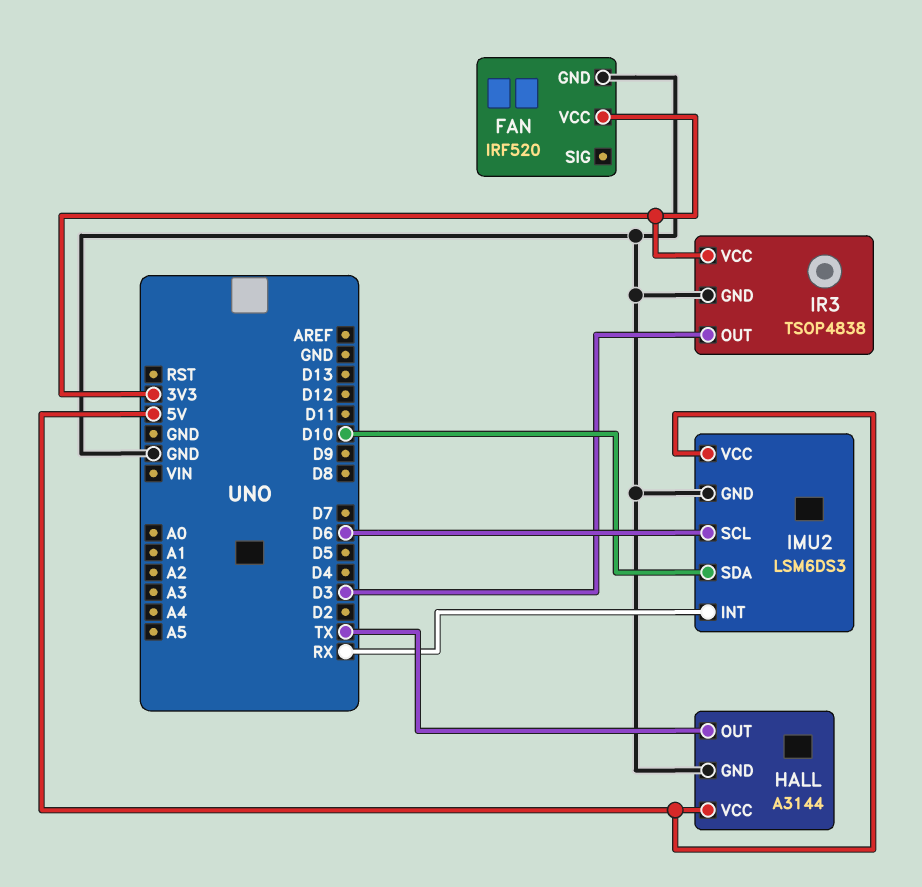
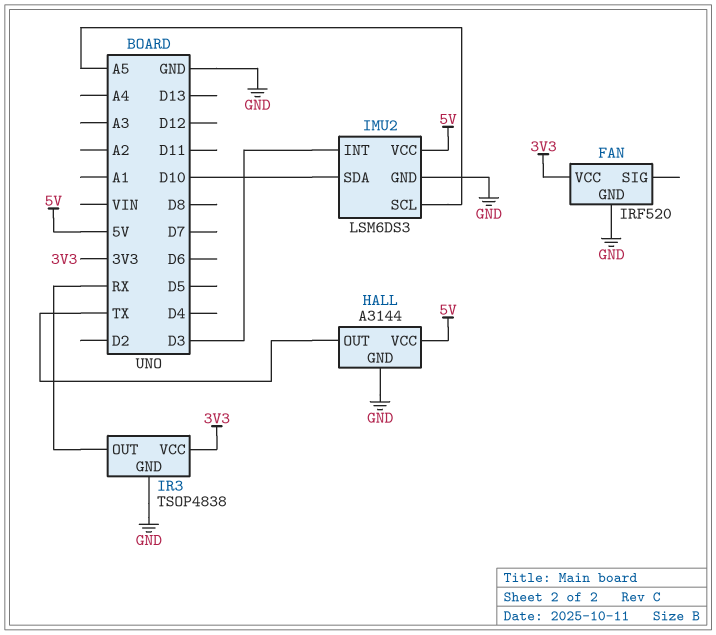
IMU2 pin INT: RX -> D3
IMU2 pin SCL: D6 -> A5
IR3 pin OUT: D3 -> RX

